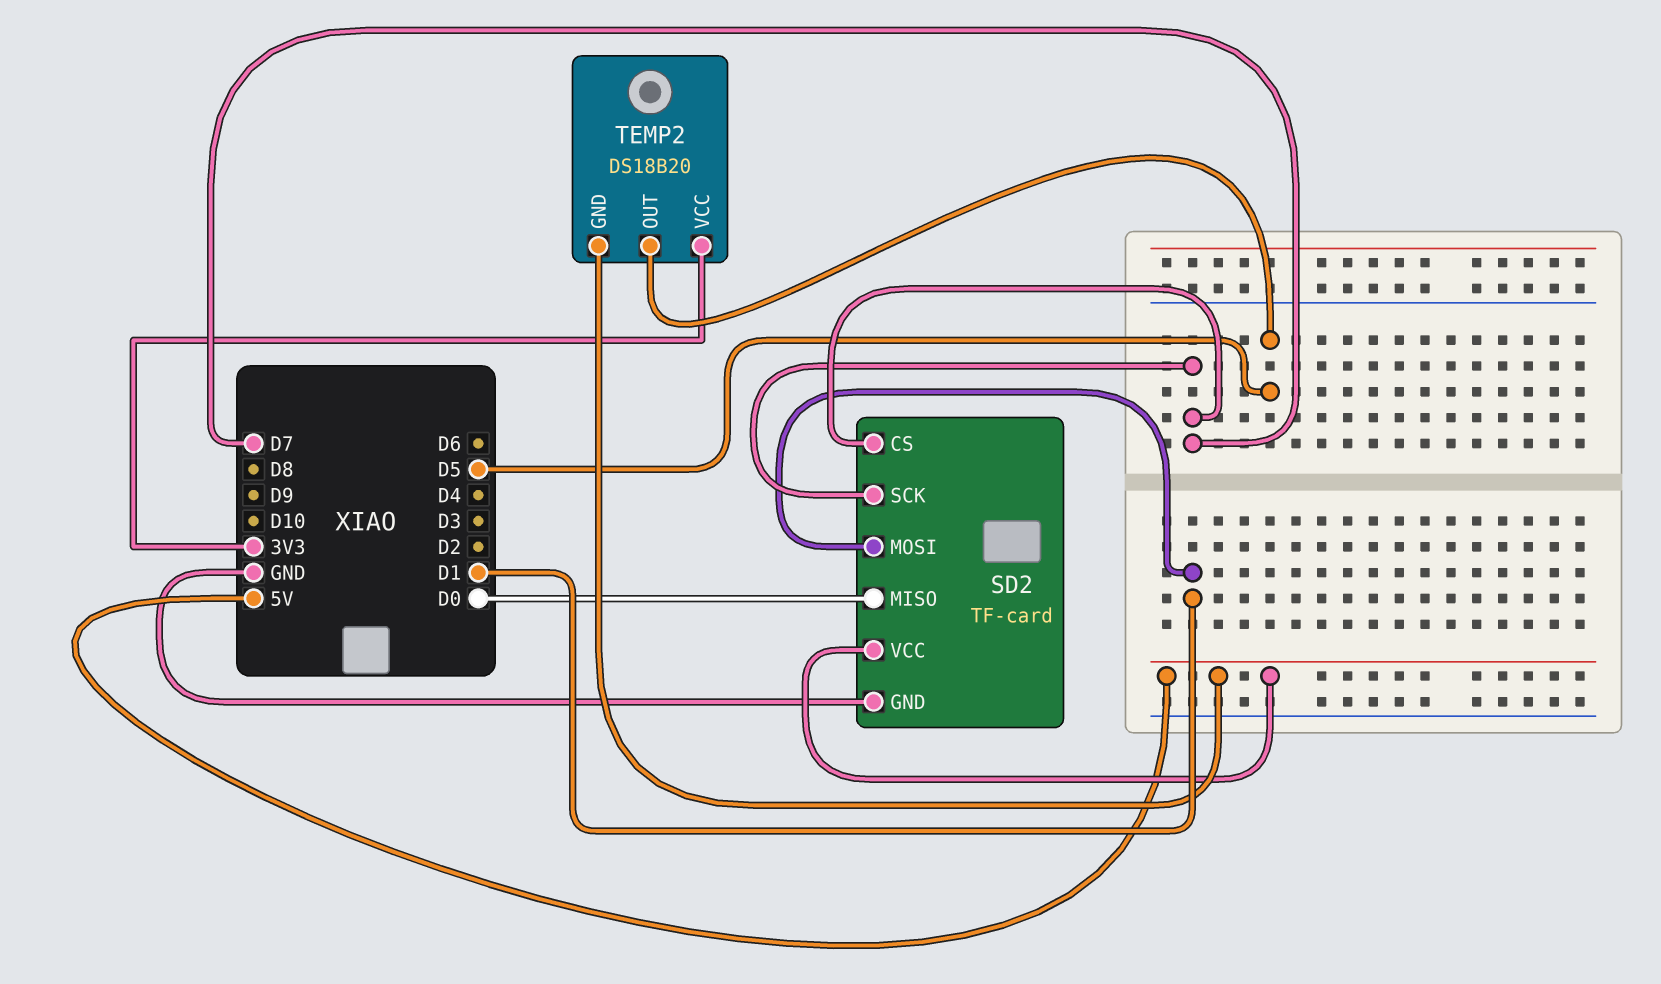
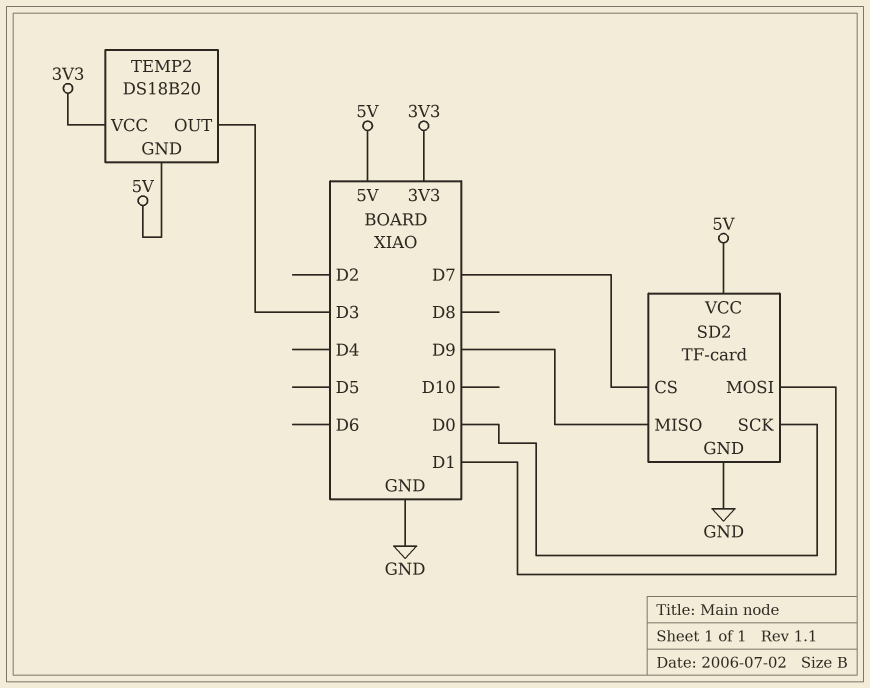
SD2 pin MISO: D0 -> D9
SD2 pin SCK: D7 -> D0
TEMP2 pin OUT: D5 -> D3

